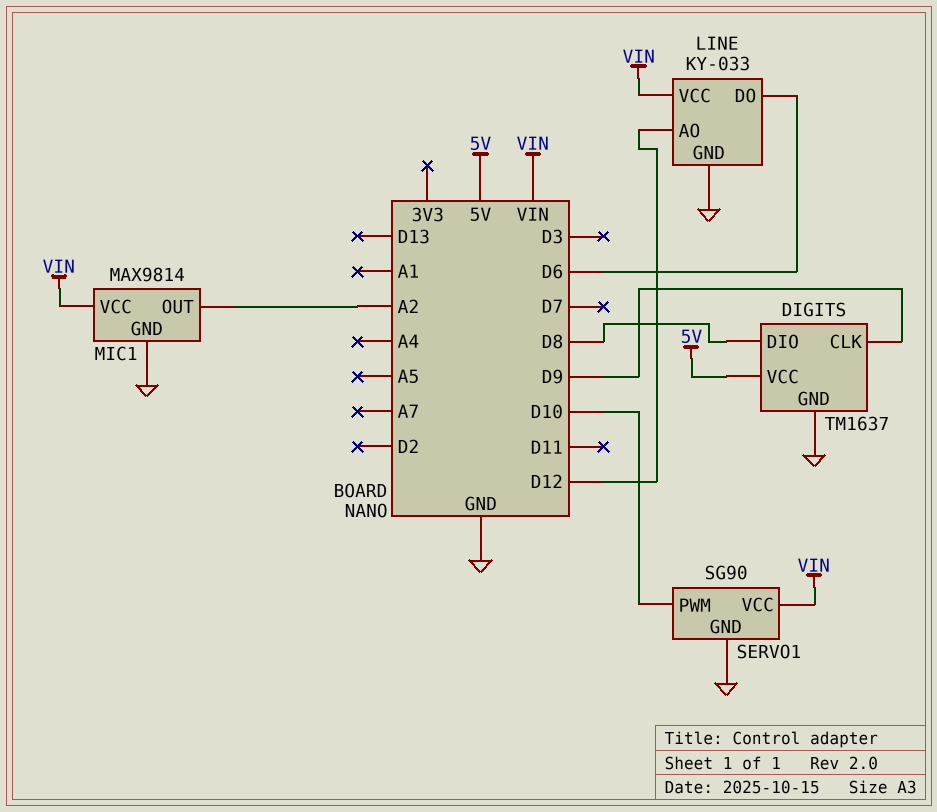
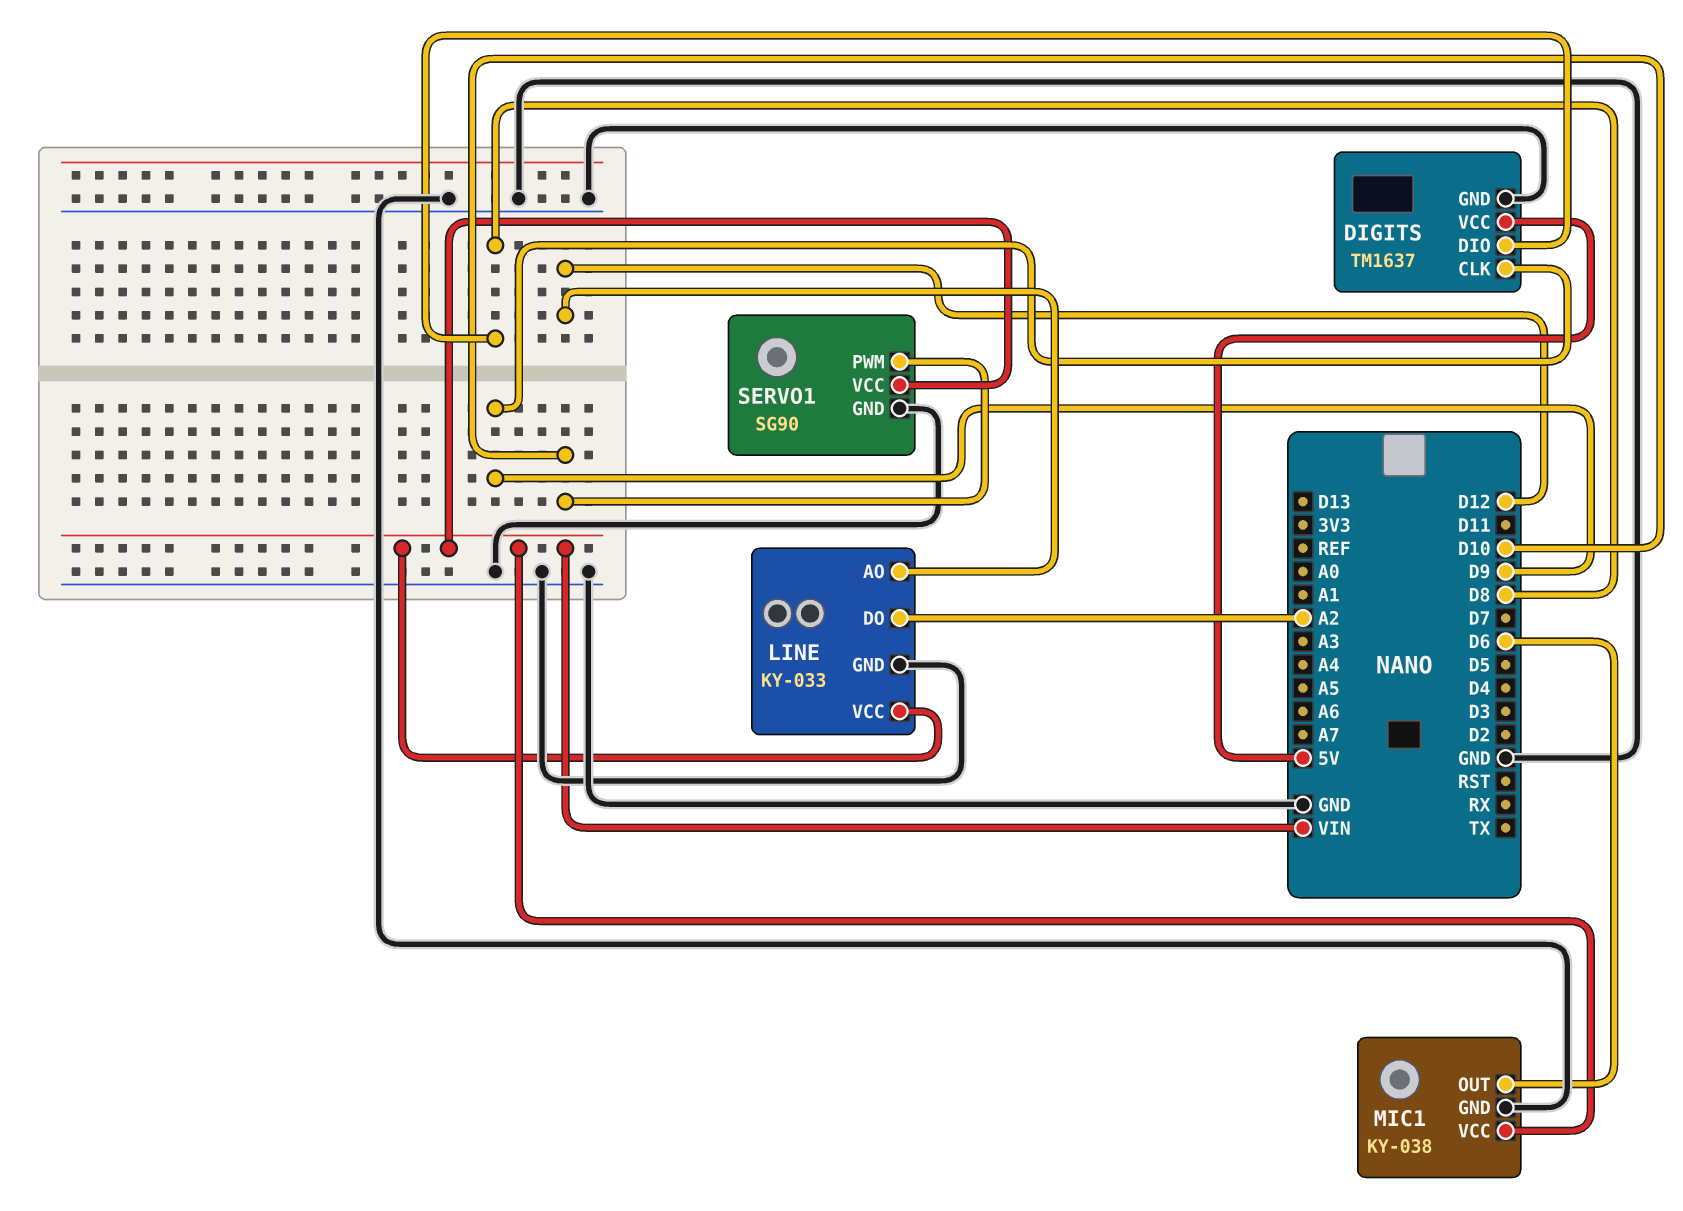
LINE pin DO: D6 -> A2
MIC1: MAX9814 -> KY-038
MIC1 pin OUT: A2 -> D6

